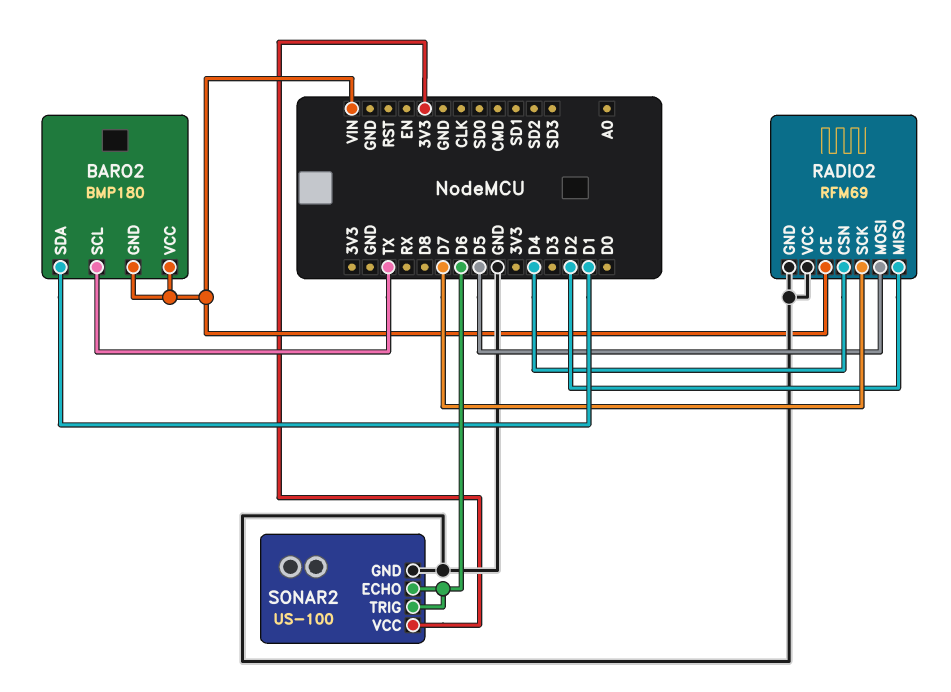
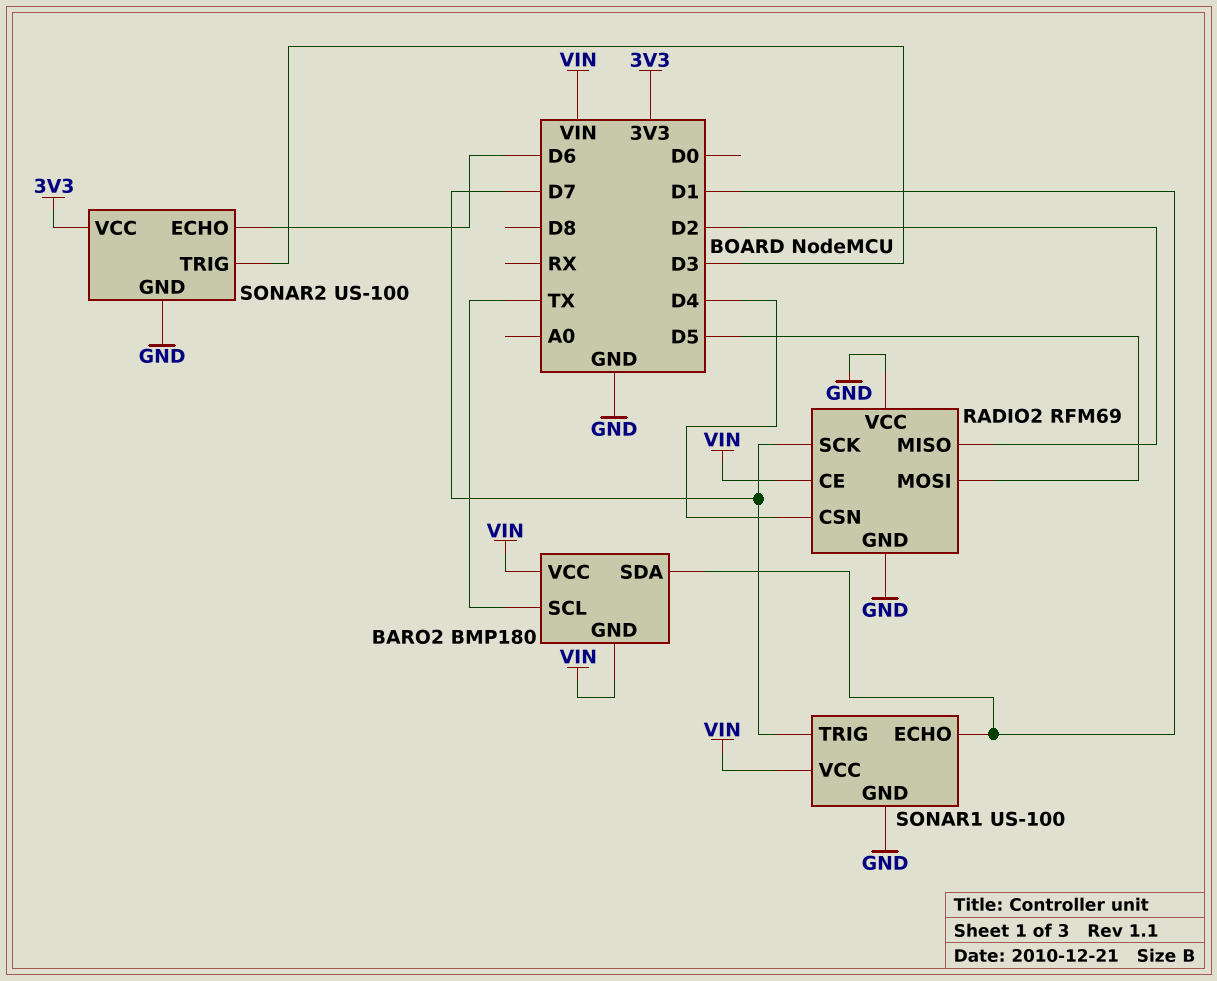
SONAR1: none -> US-100
SONAR1 pin ECHO: none -> D1
SONAR1 pin GND: none -> GND
SONAR1 pin TRIG: none -> D7
SONAR1 pin VCC: none -> VIN
SONAR2 pin TRIG: D6 -> D3

